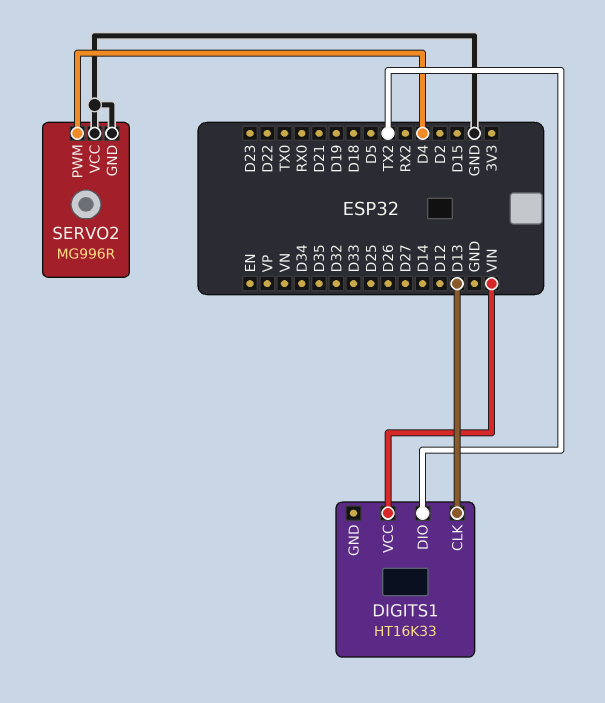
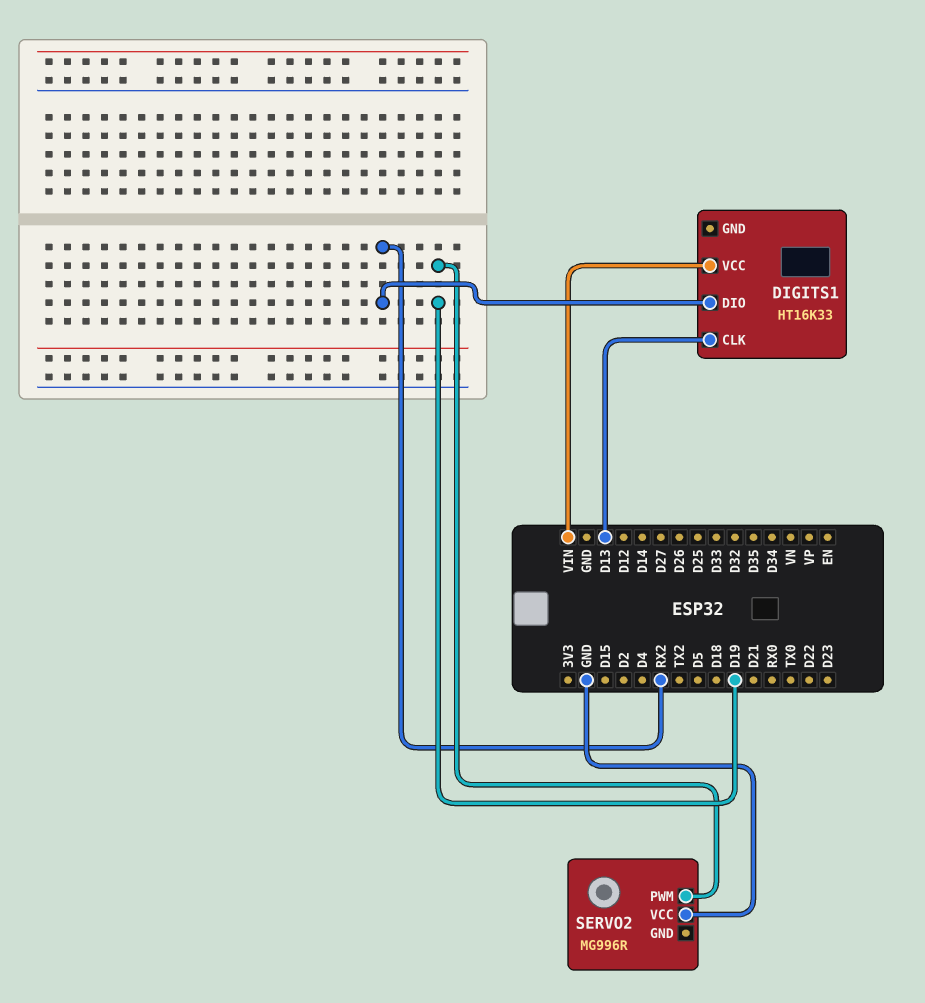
DIGITS1 pin DIO: TX2 -> RX2
SERVO2 pin GND: GND -> none
SERVO2 pin PWM: D4 -> D19

